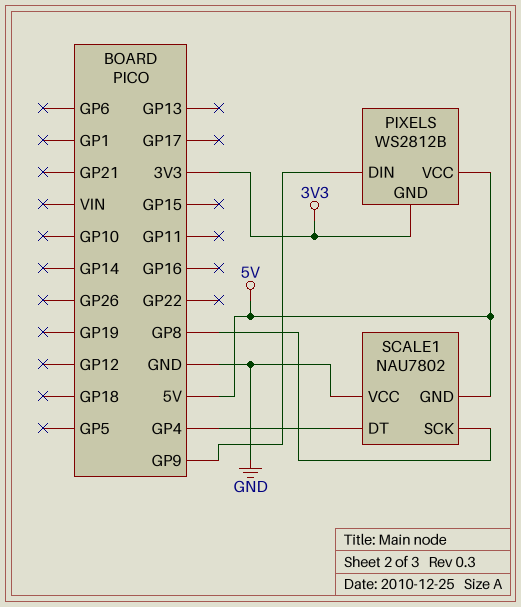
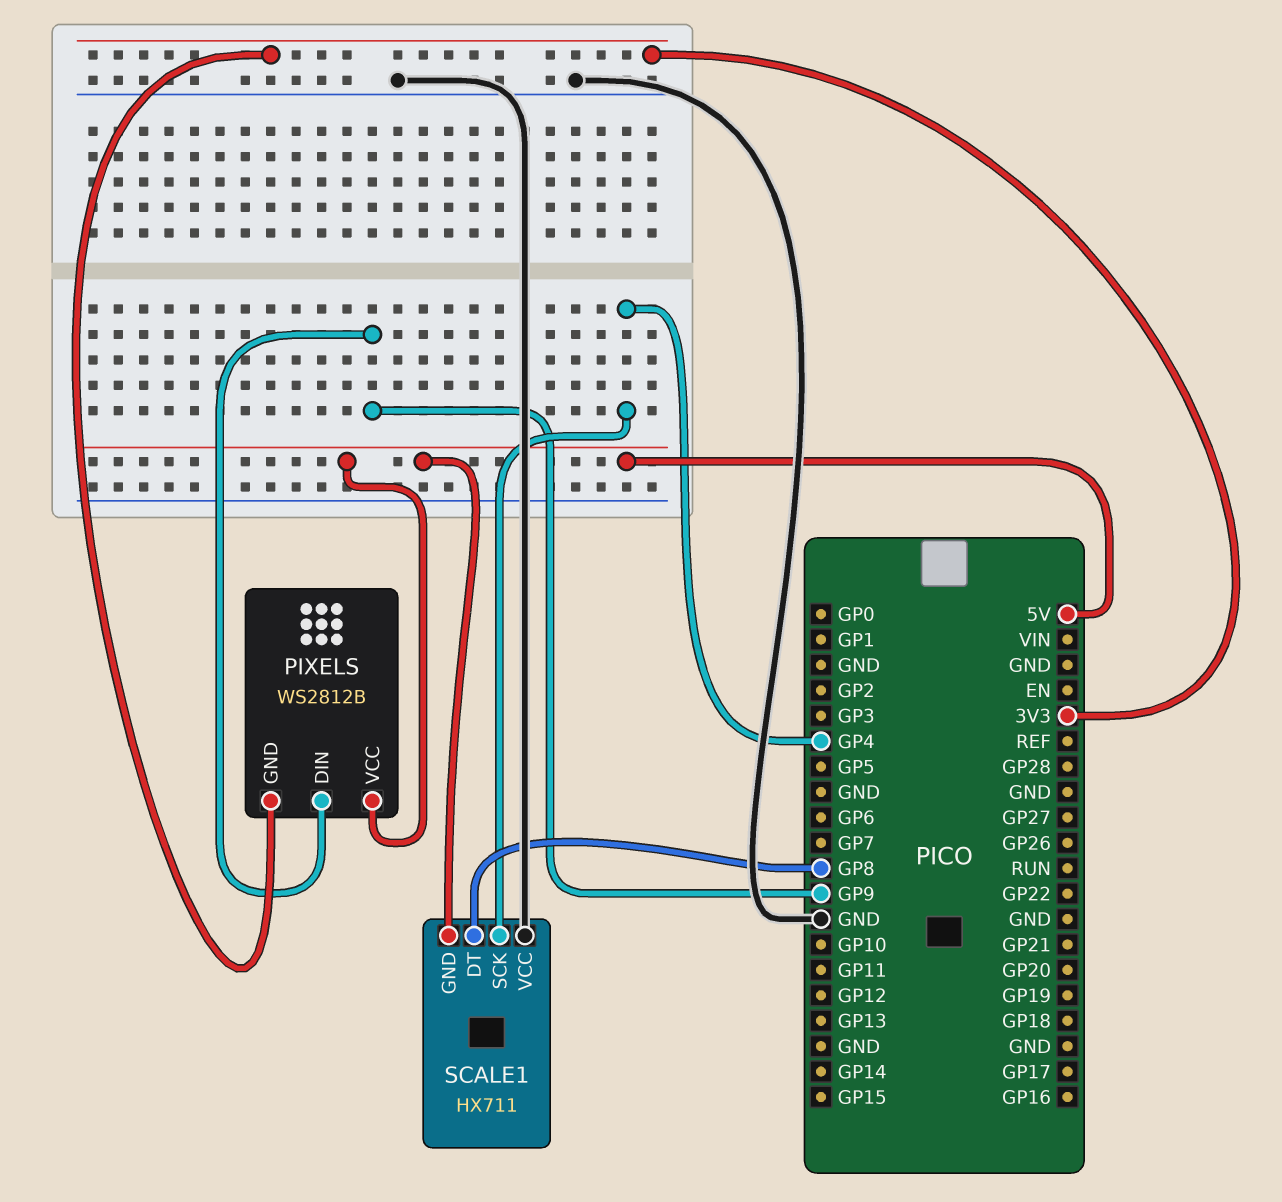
SCALE1: NAU7802 -> HX711
SCALE1 pin DT: GP4 -> GP8
SCALE1 pin SCK: GP8 -> GP4

